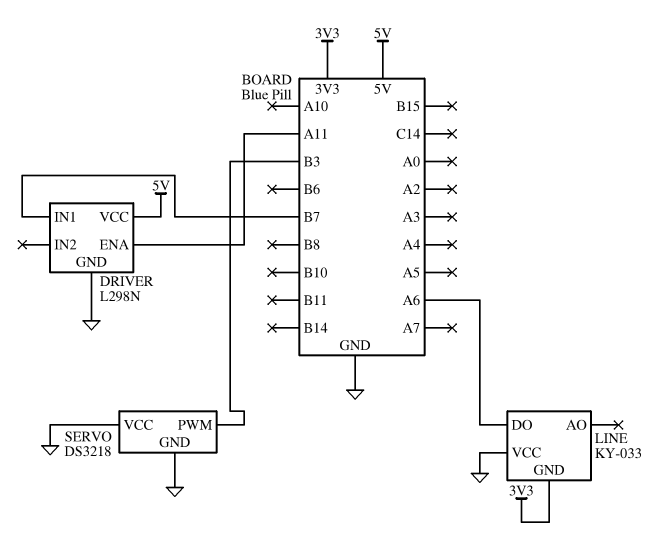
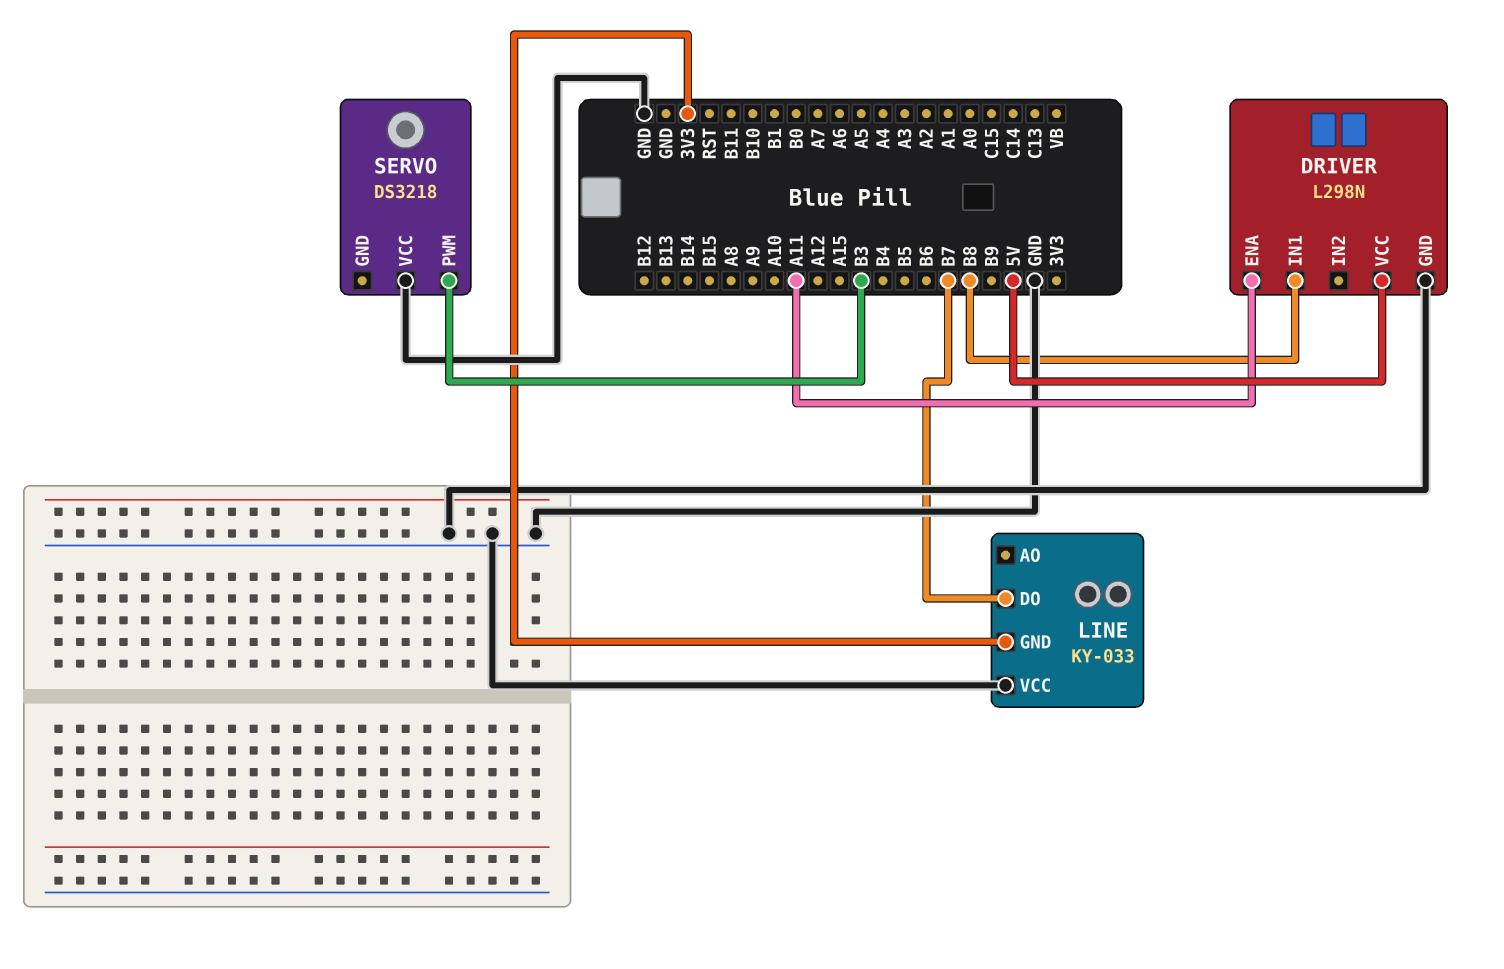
DRIVER pin IN1: B7 -> B8
LINE pin DO: A6 -> B7
SERVO pin GND: GND -> none

